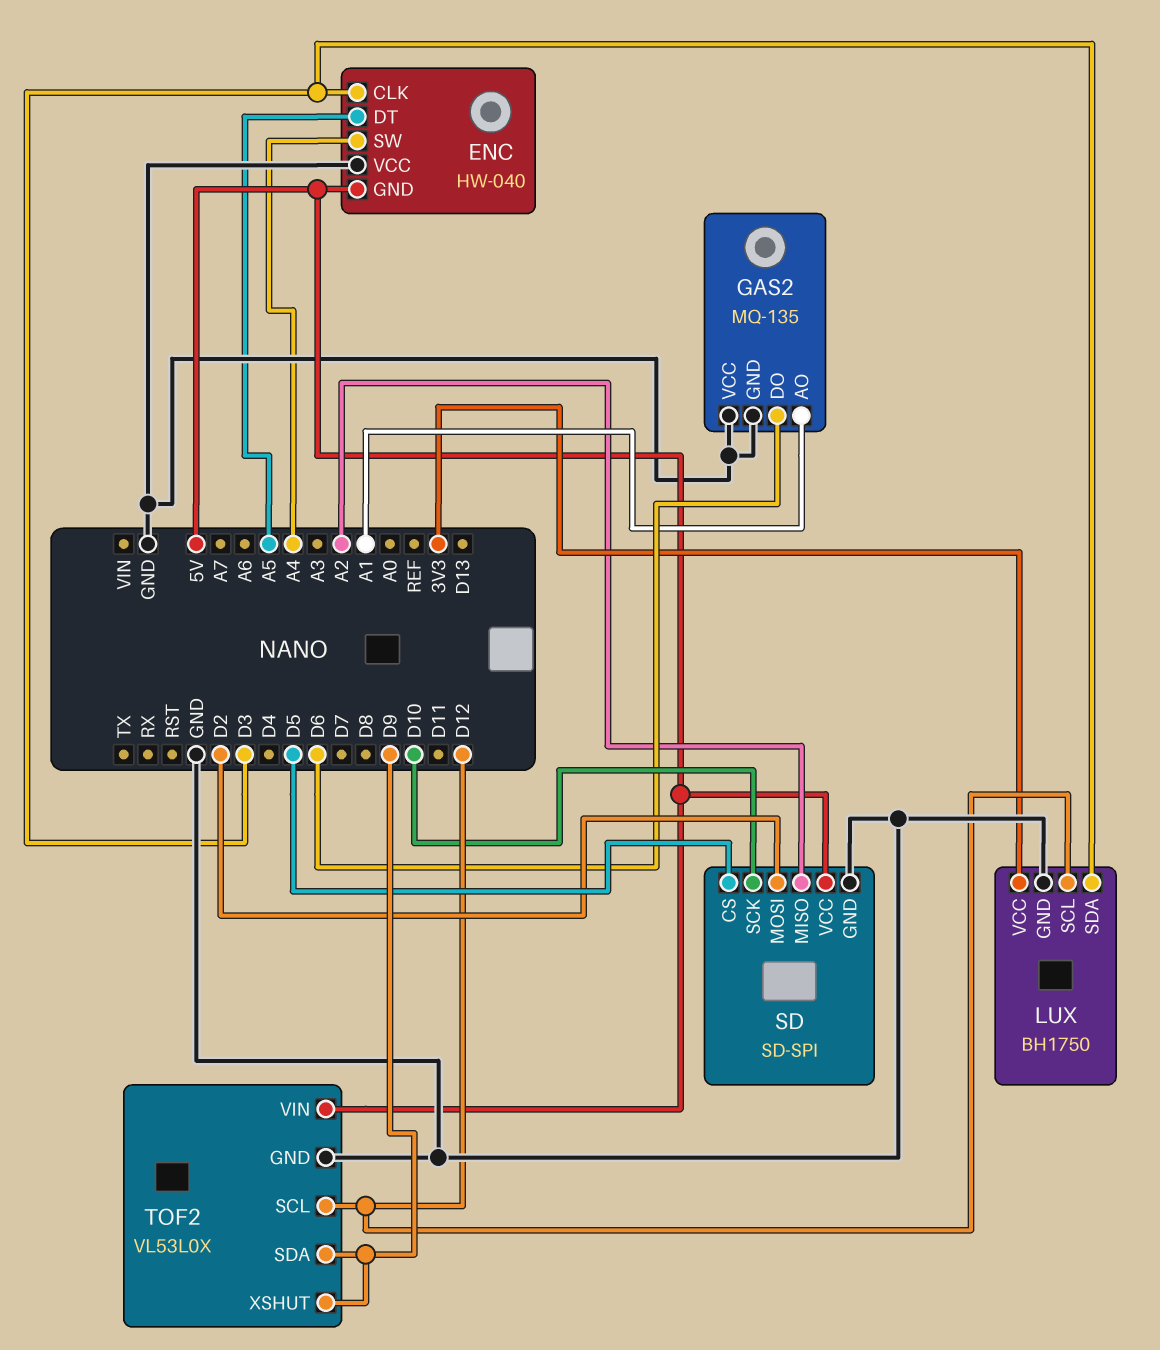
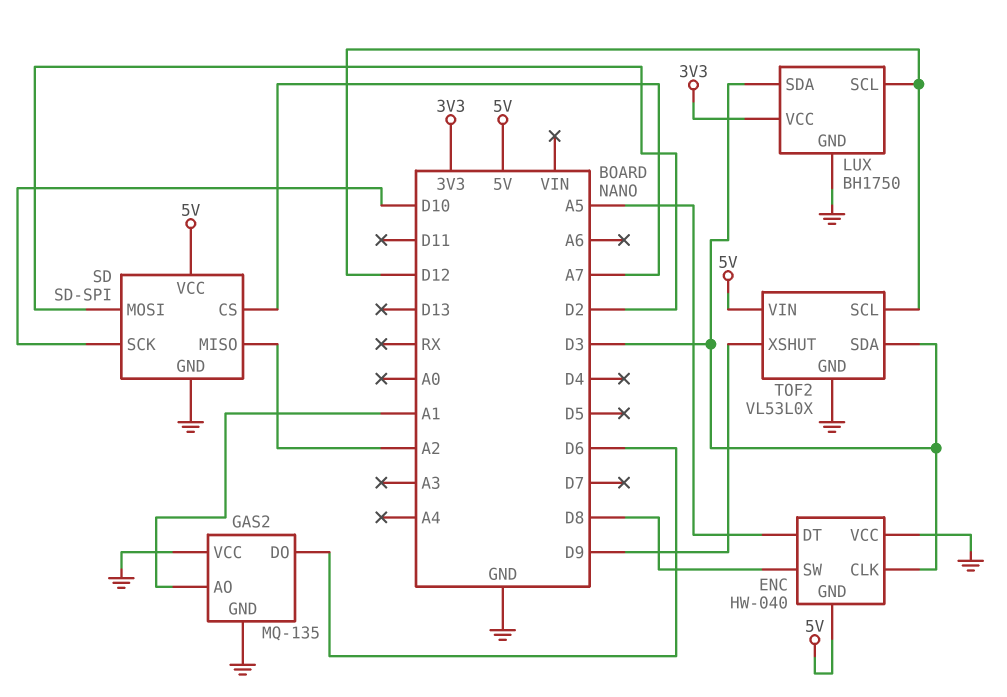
ENC pin SW: A4 -> D8
SD pin CS: D5 -> A7
TOF2 pin SDA: D9 -> D3

